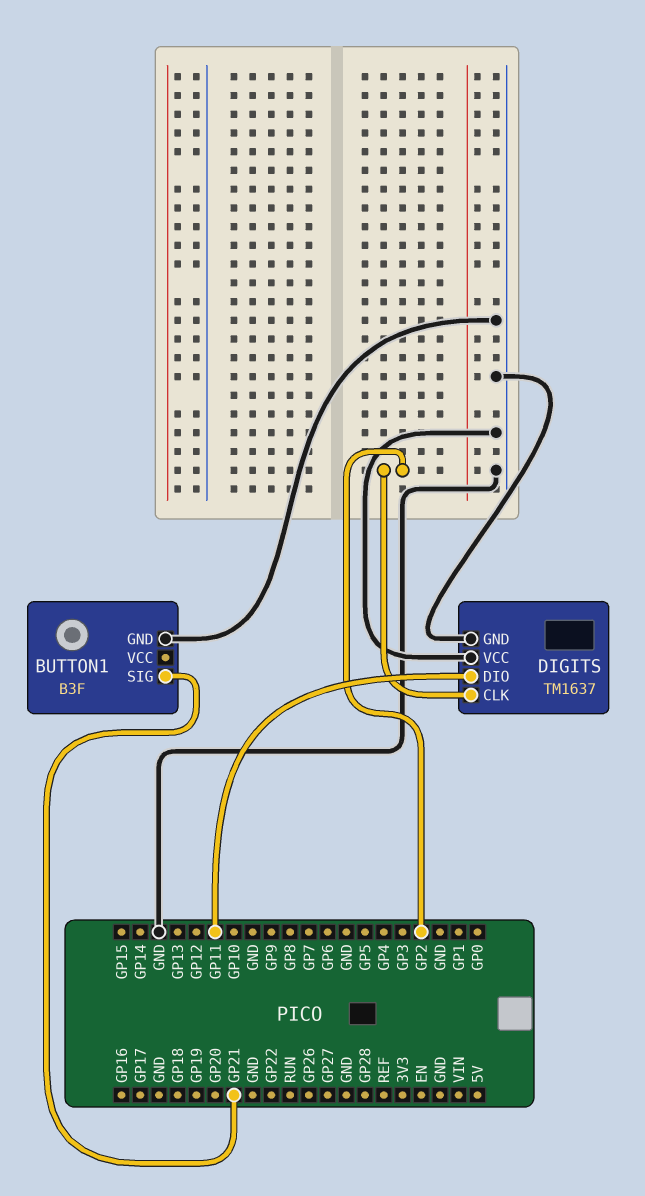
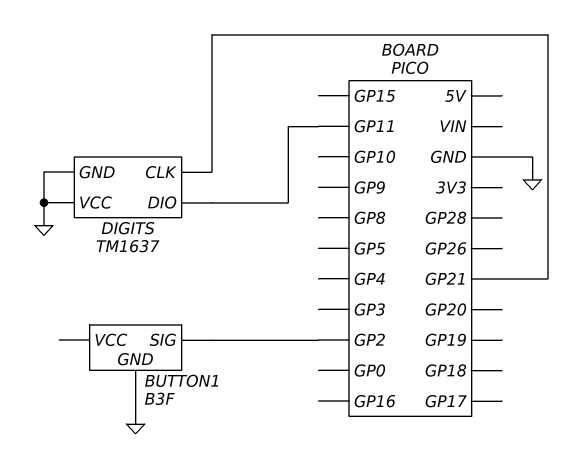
BUTTON1 pin SIG: GP21 -> GP2
DIGITS pin CLK: GP2 -> GP21

